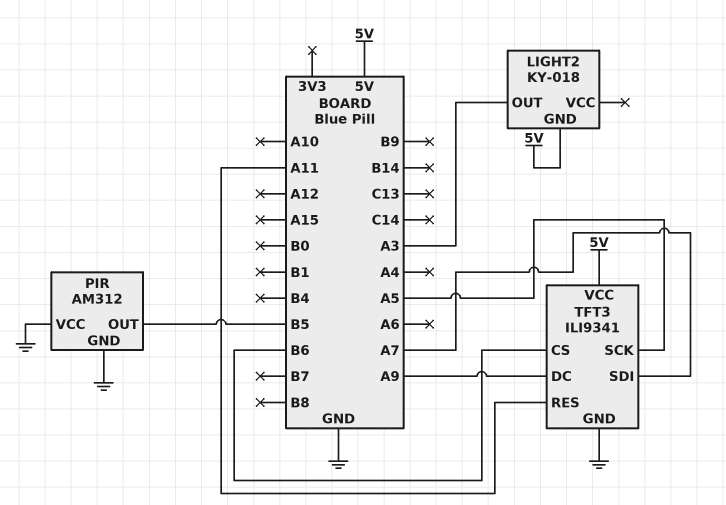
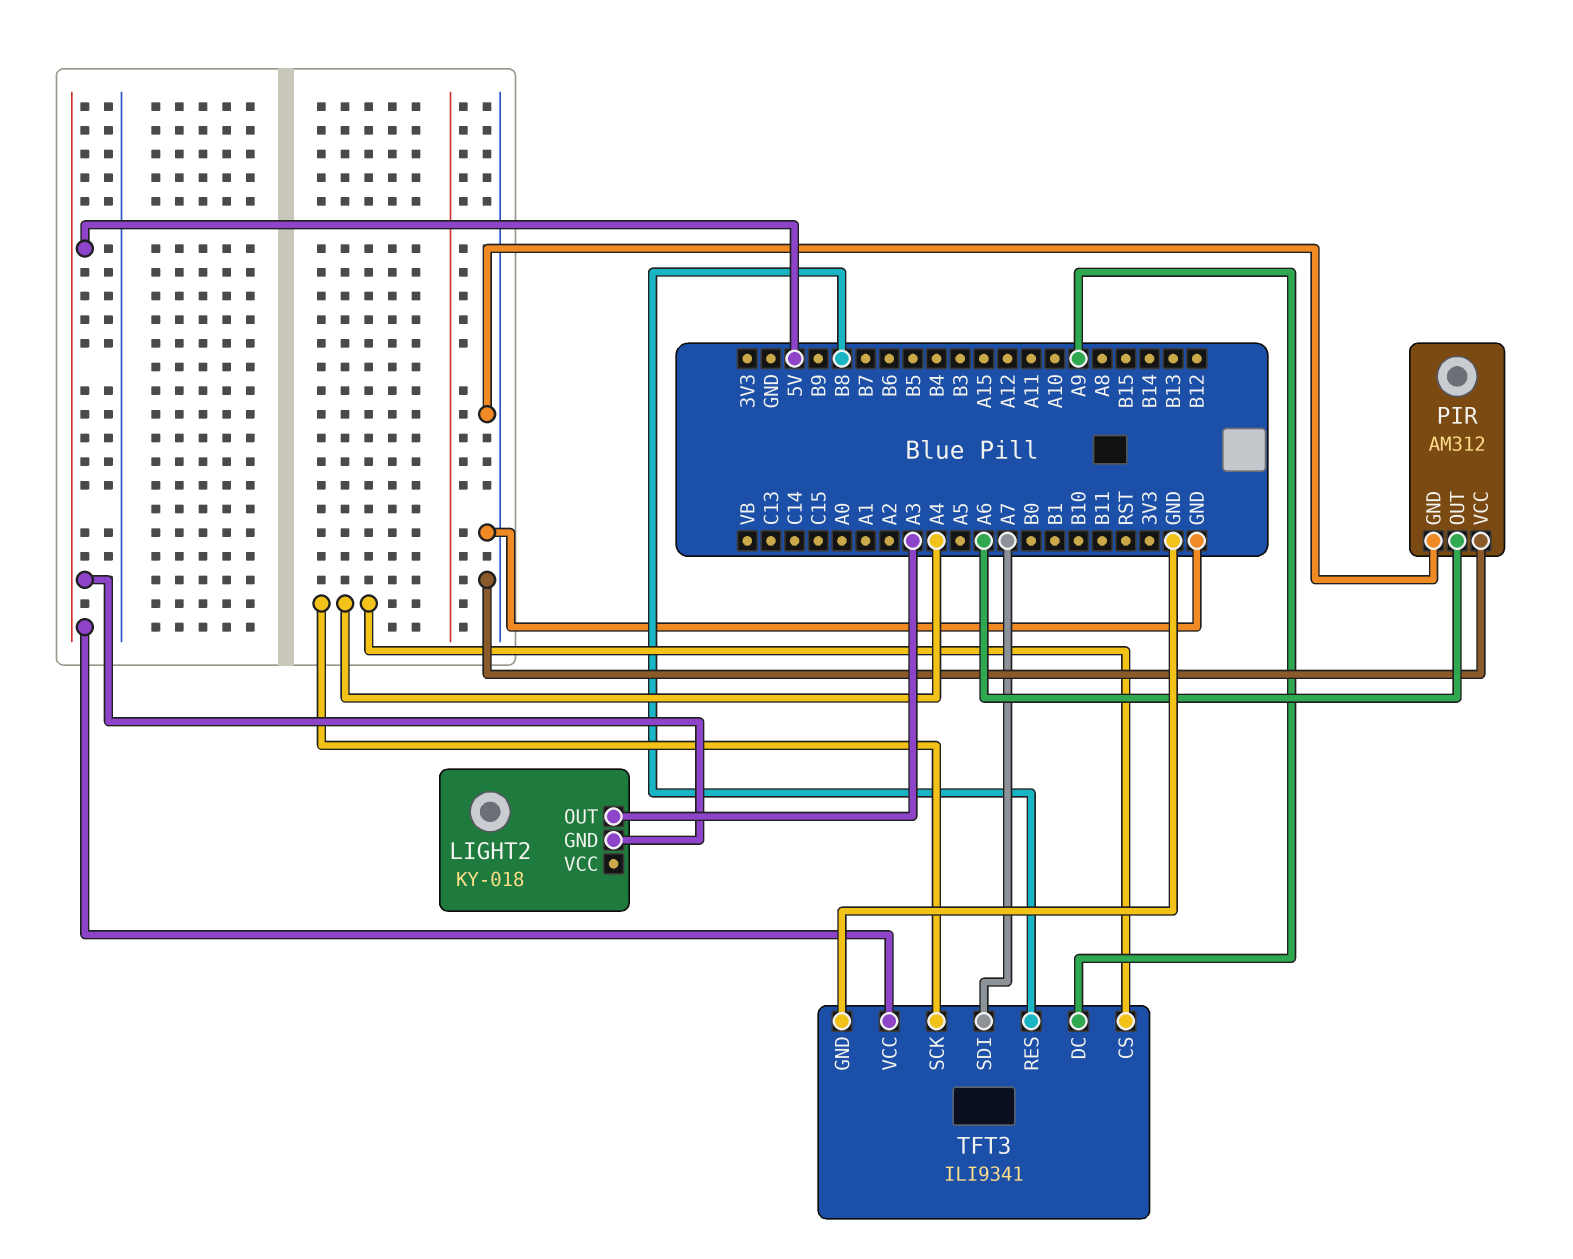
PIR pin OUT: B5 -> A6
TFT3 pin CS: B6 -> A4
TFT3 pin RES: A11 -> B8
TFT3 pin SCK: A5 -> A4

